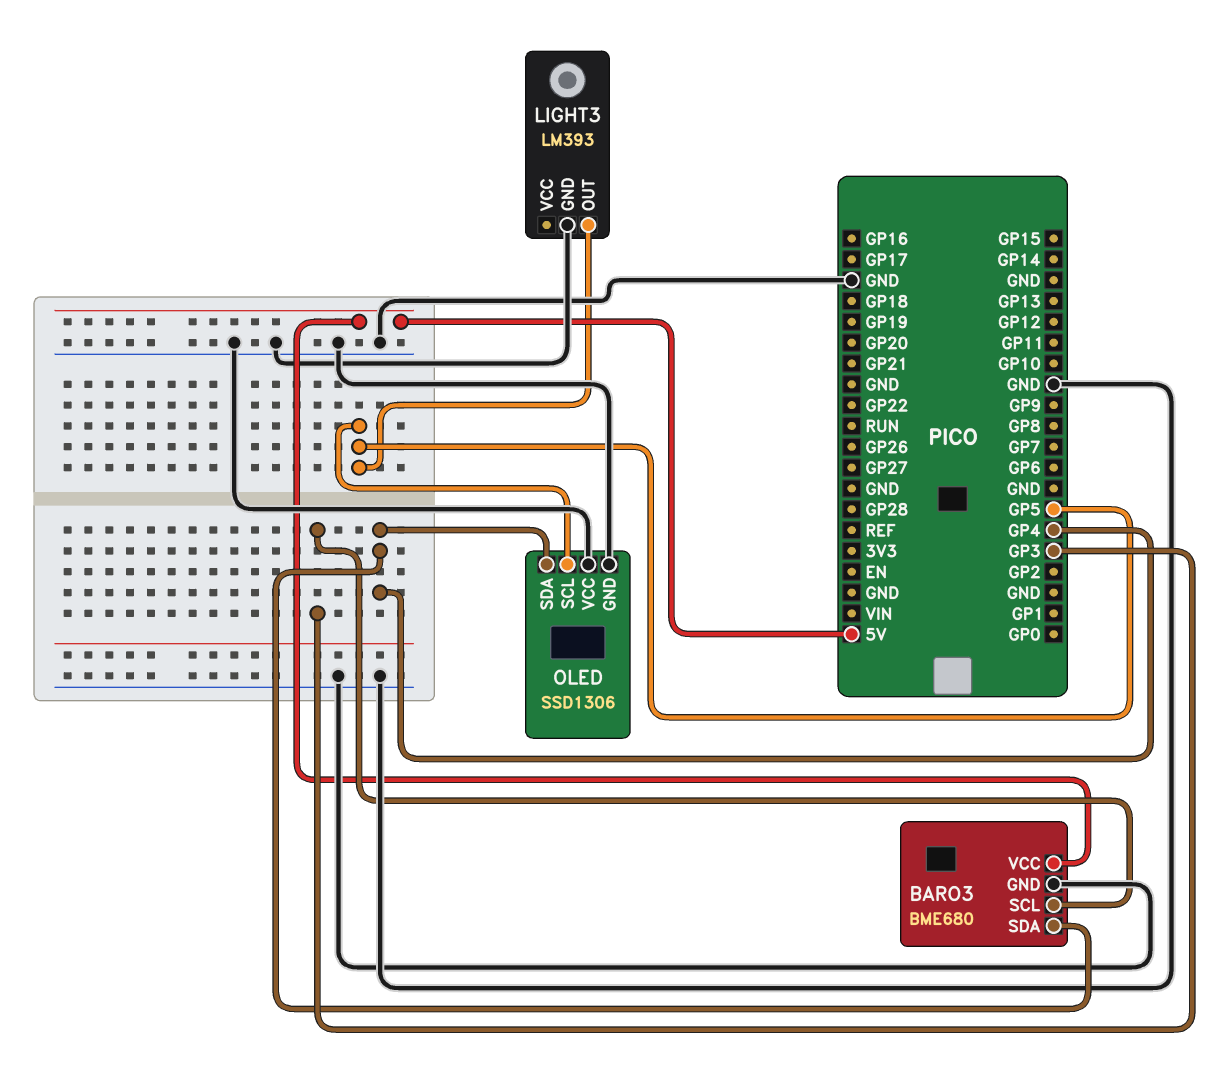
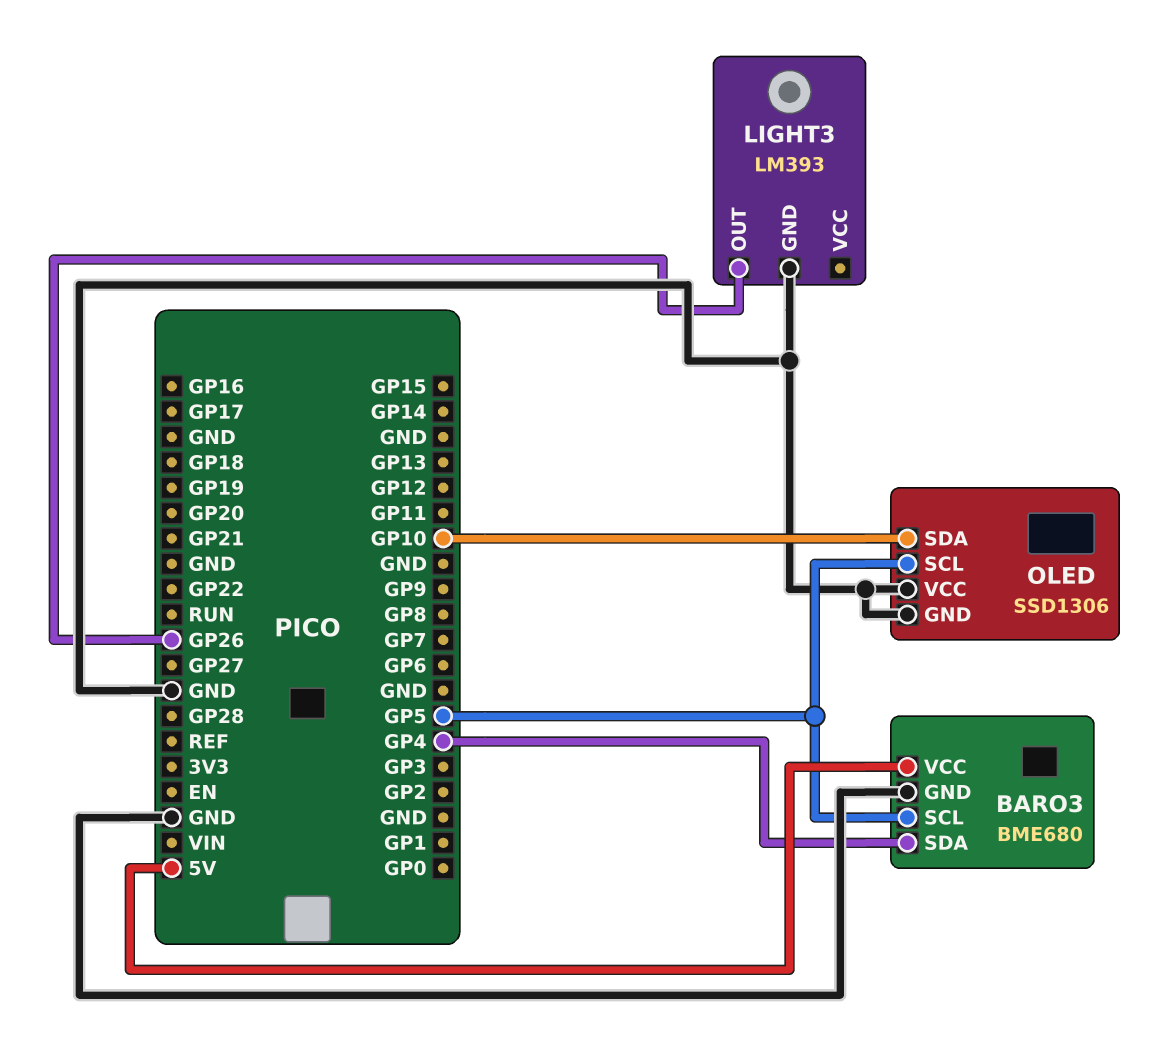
BARO3 pin SCL: GP3 -> GP5
LIGHT3 pin OUT: GP5 -> GP26
OLED pin SDA: GP4 -> GP10

